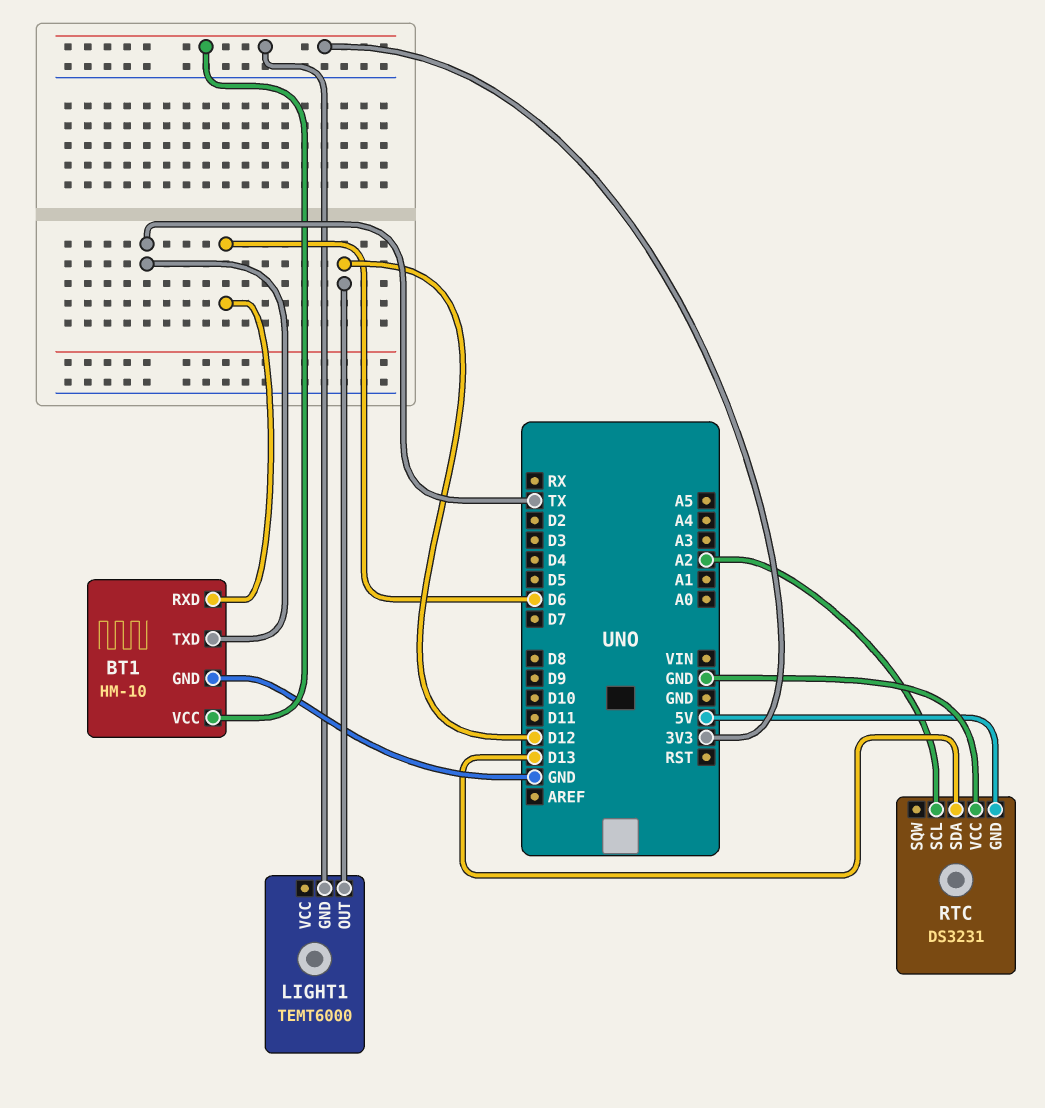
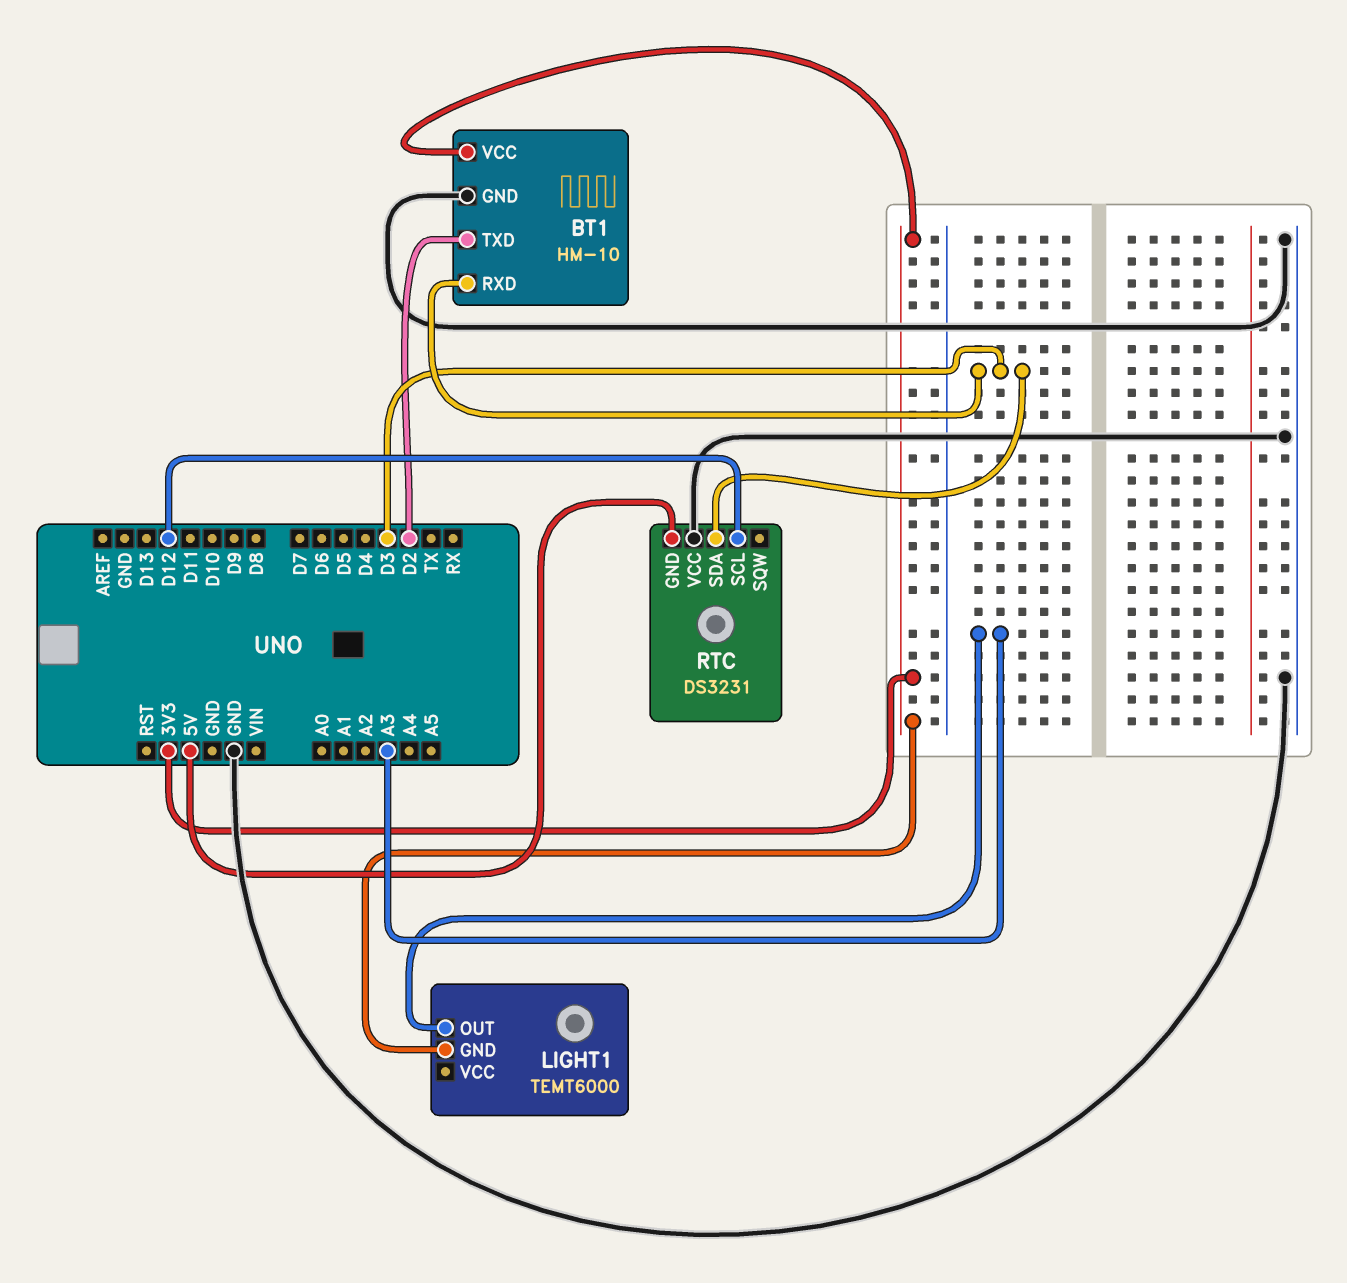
BT1 pin RXD: D6 -> D3
BT1 pin TXD: TX -> D2
LIGHT1 pin OUT: D12 -> A3
RTC pin SCL: A2 -> D12
RTC pin SDA: D13 -> D3

